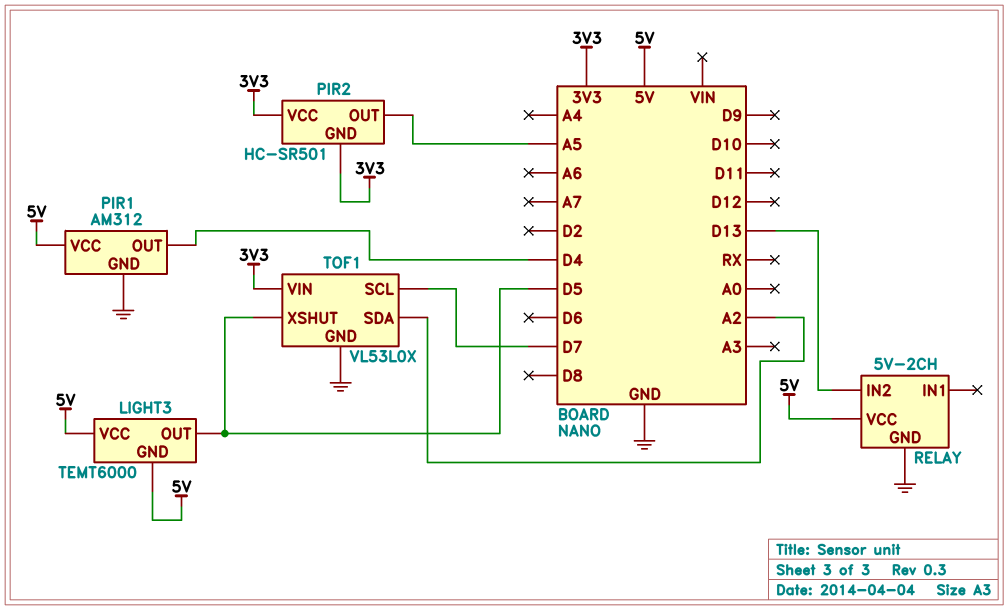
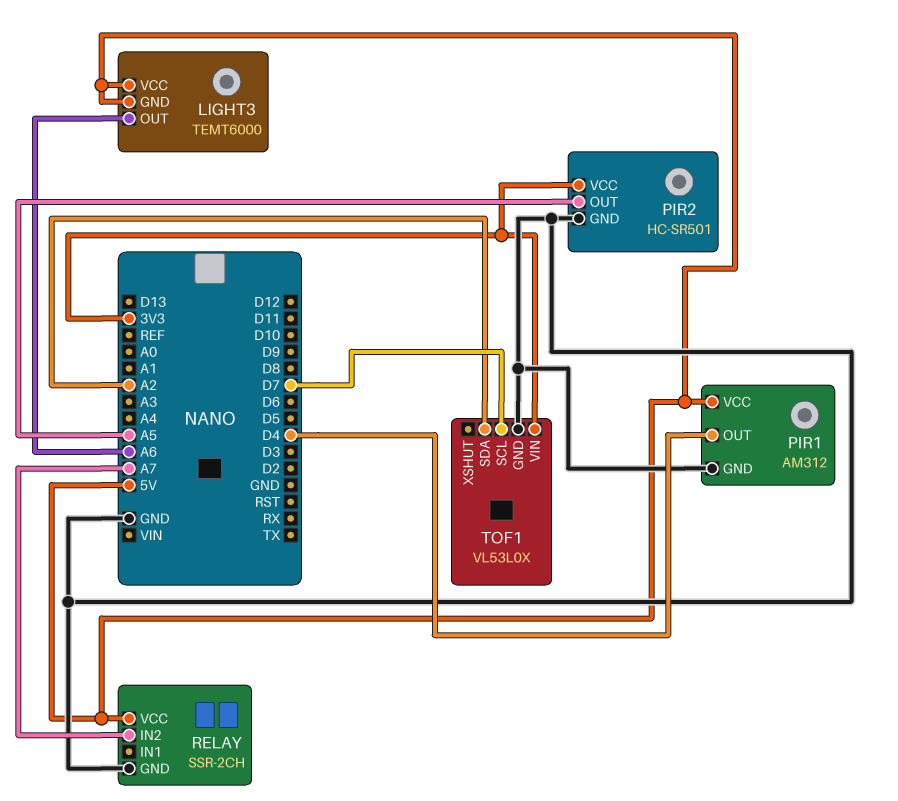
LIGHT3 pin OUT: D5 -> A6
PIR2 pin GND: 3V3 -> GND
RELAY: 5V-2CH -> SSR-2CH
RELAY pin IN2: D13 -> A7
TOF1 pin XSHUT: D5 -> none

